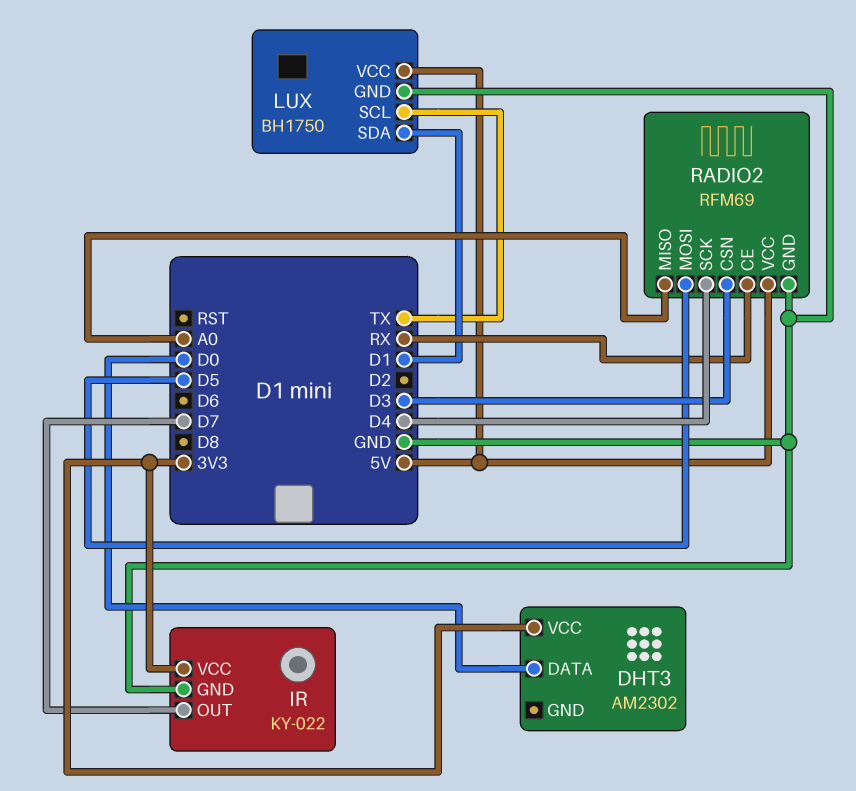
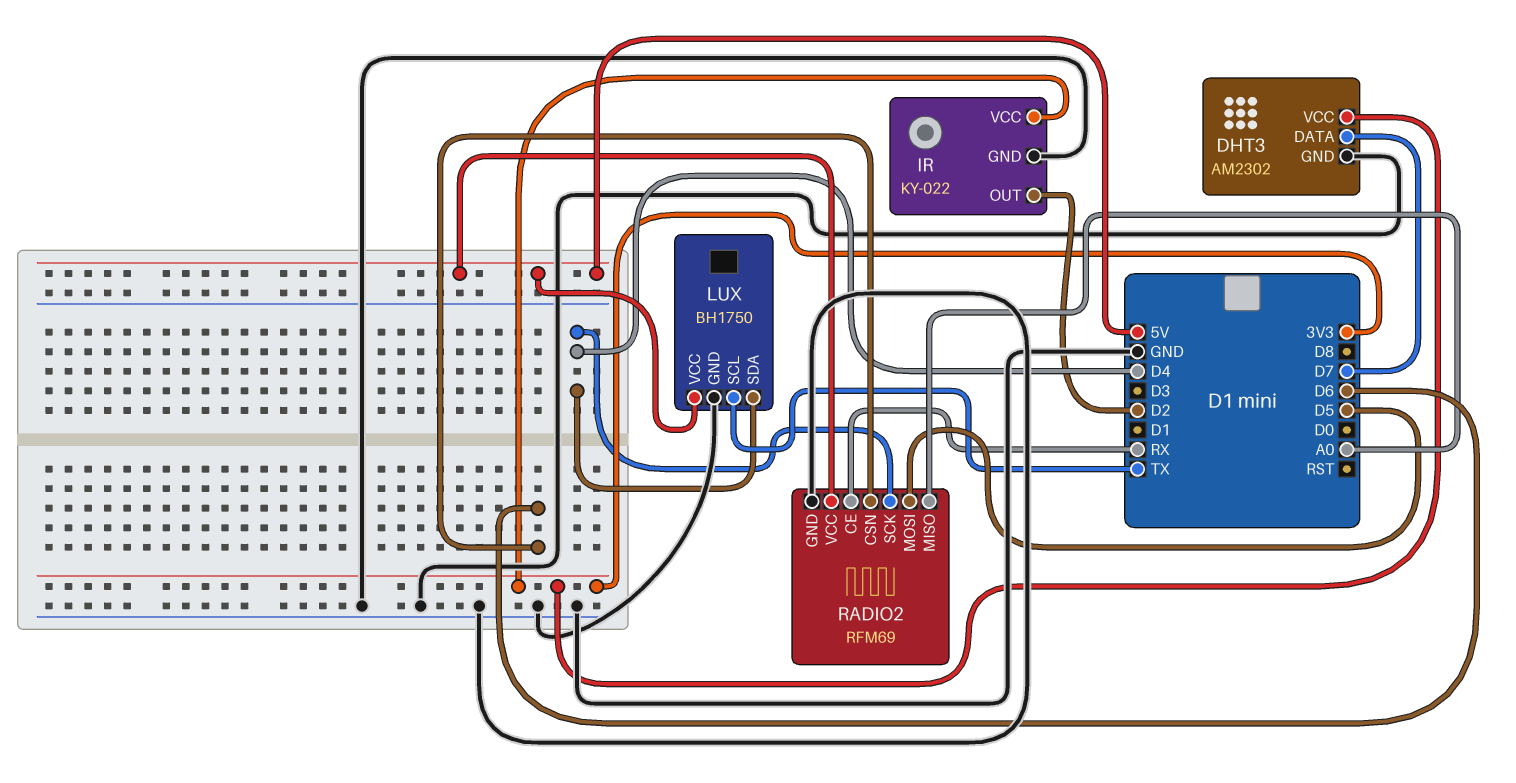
DHT3 pin DATA: D0 -> D7
DHT3 pin GND: none -> GND
IR pin OUT: D7 -> D2
LUX pin SDA: D1 -> D4
RADIO2 pin CSN: D3 -> D6

